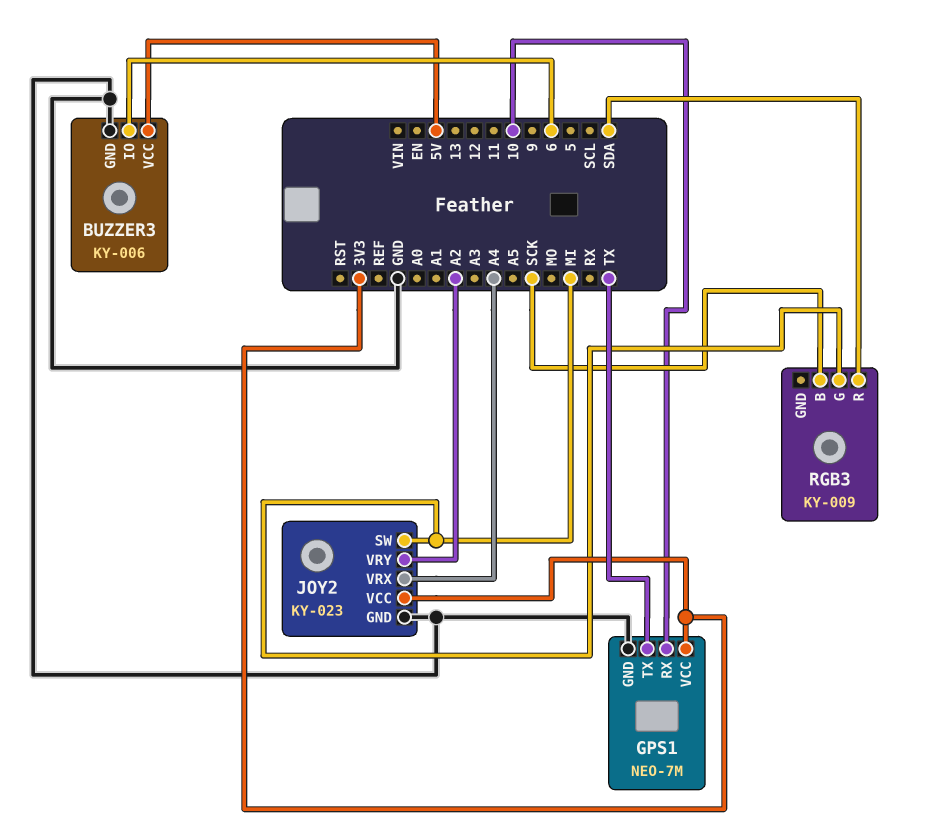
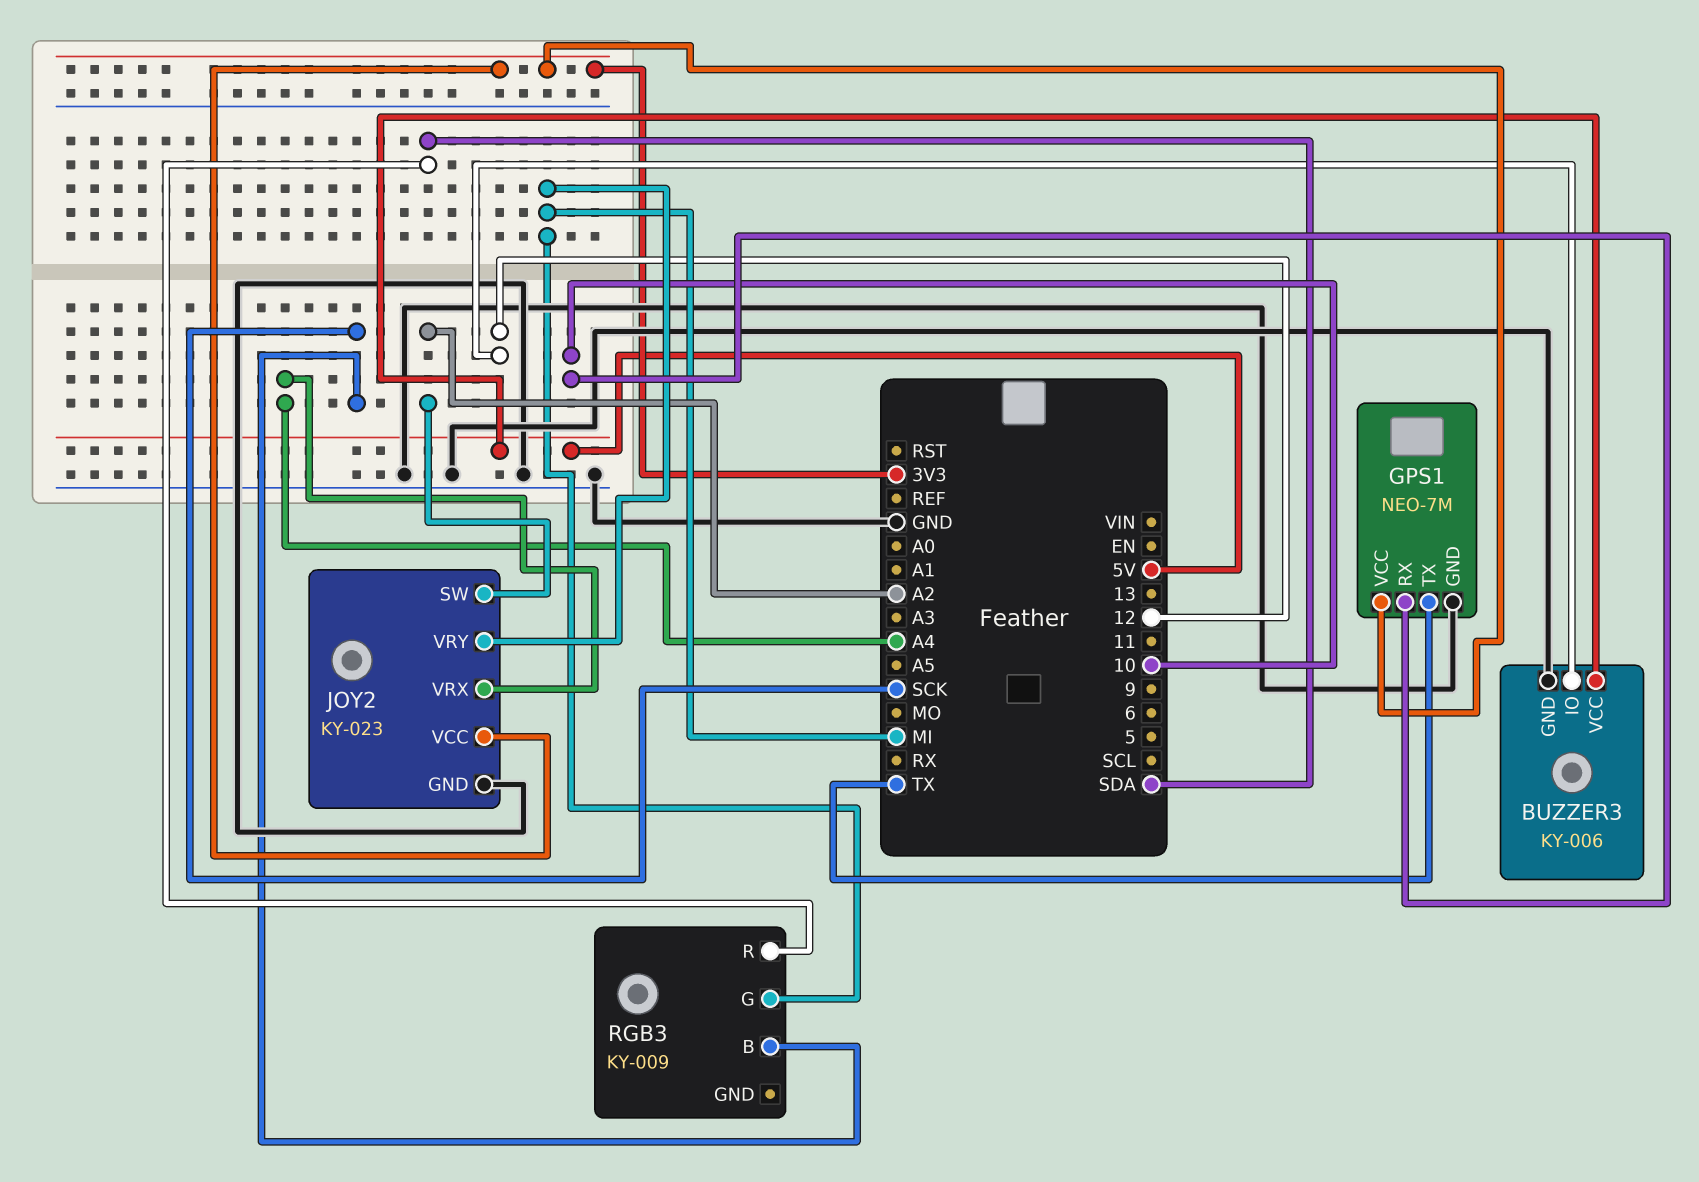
BUZZER3 pin IO: 6 -> 12
JOY2 pin SW: MI -> A2
JOY2 pin VRY: A2 -> MI

